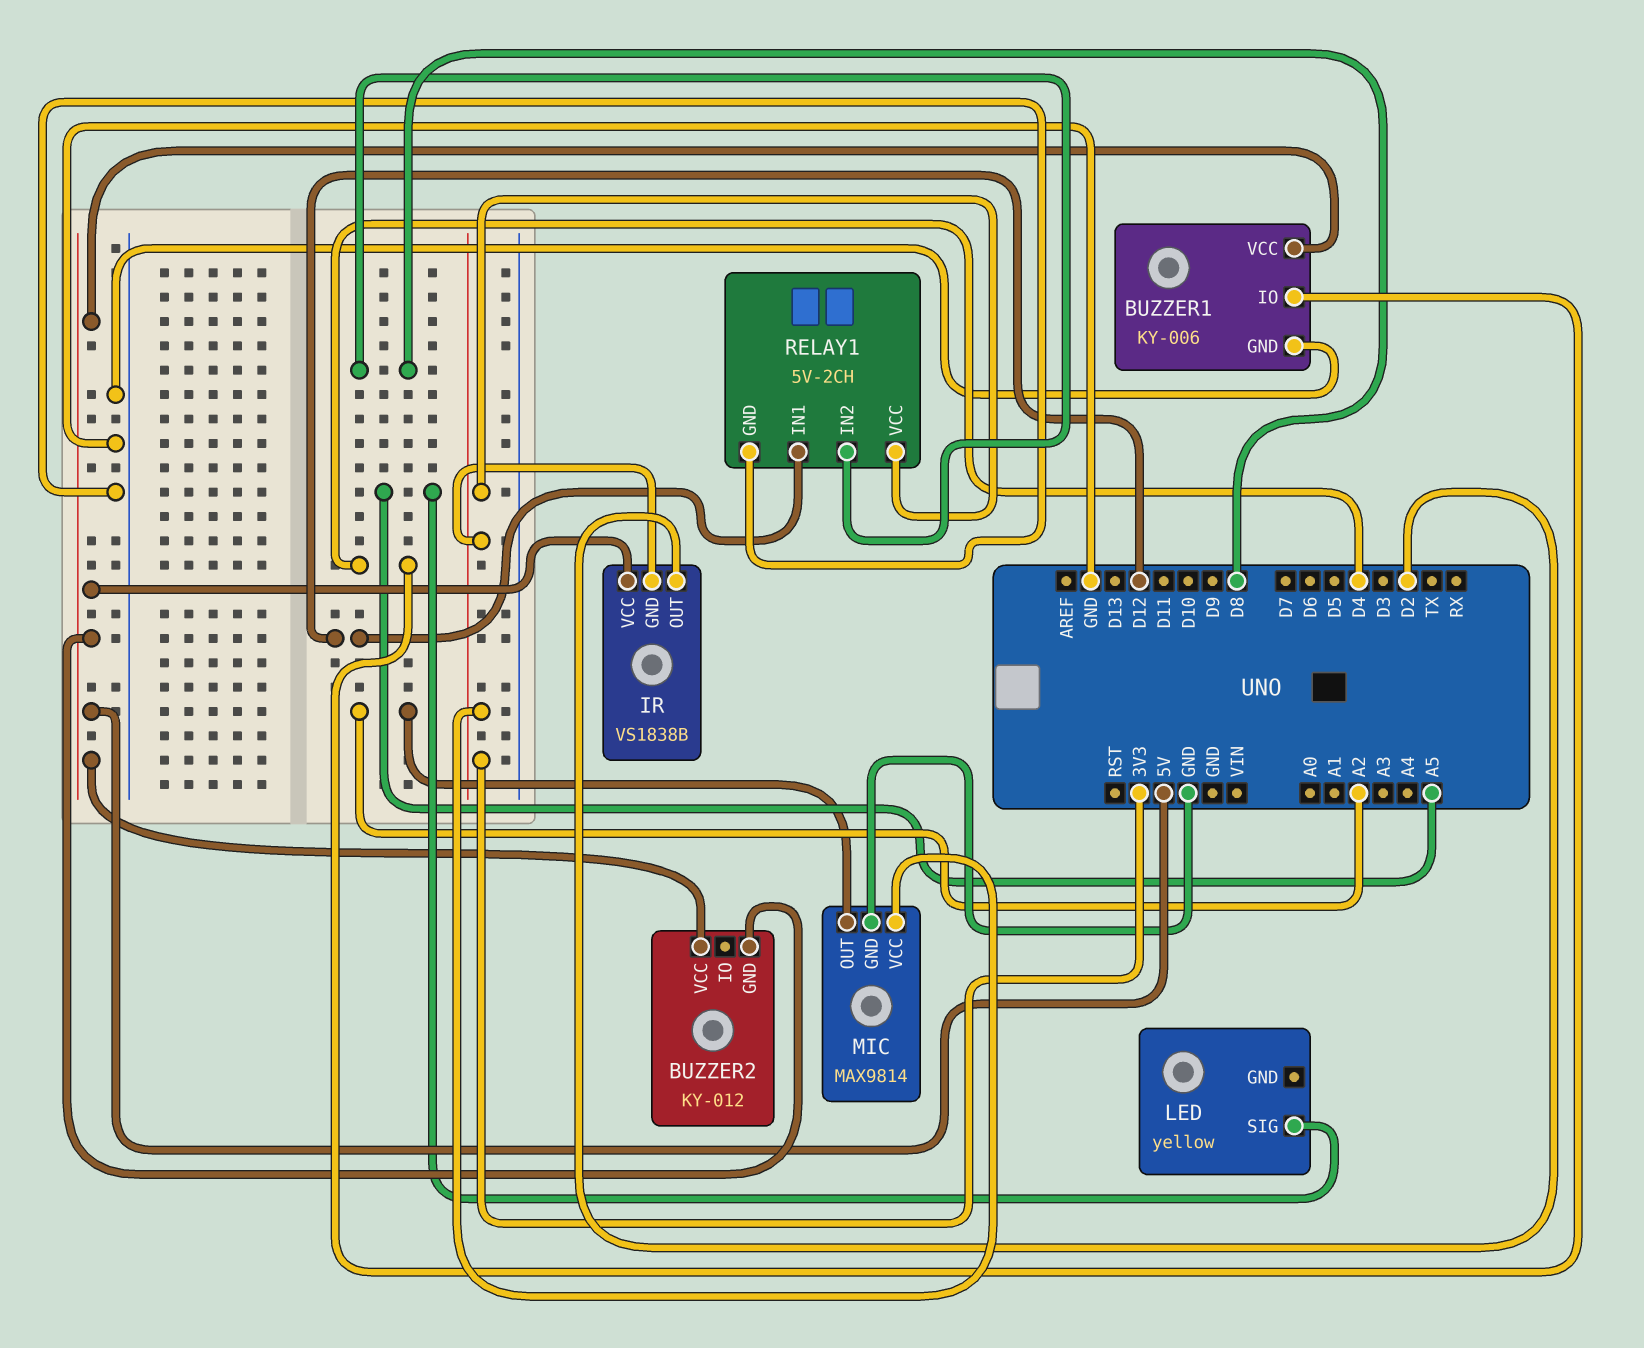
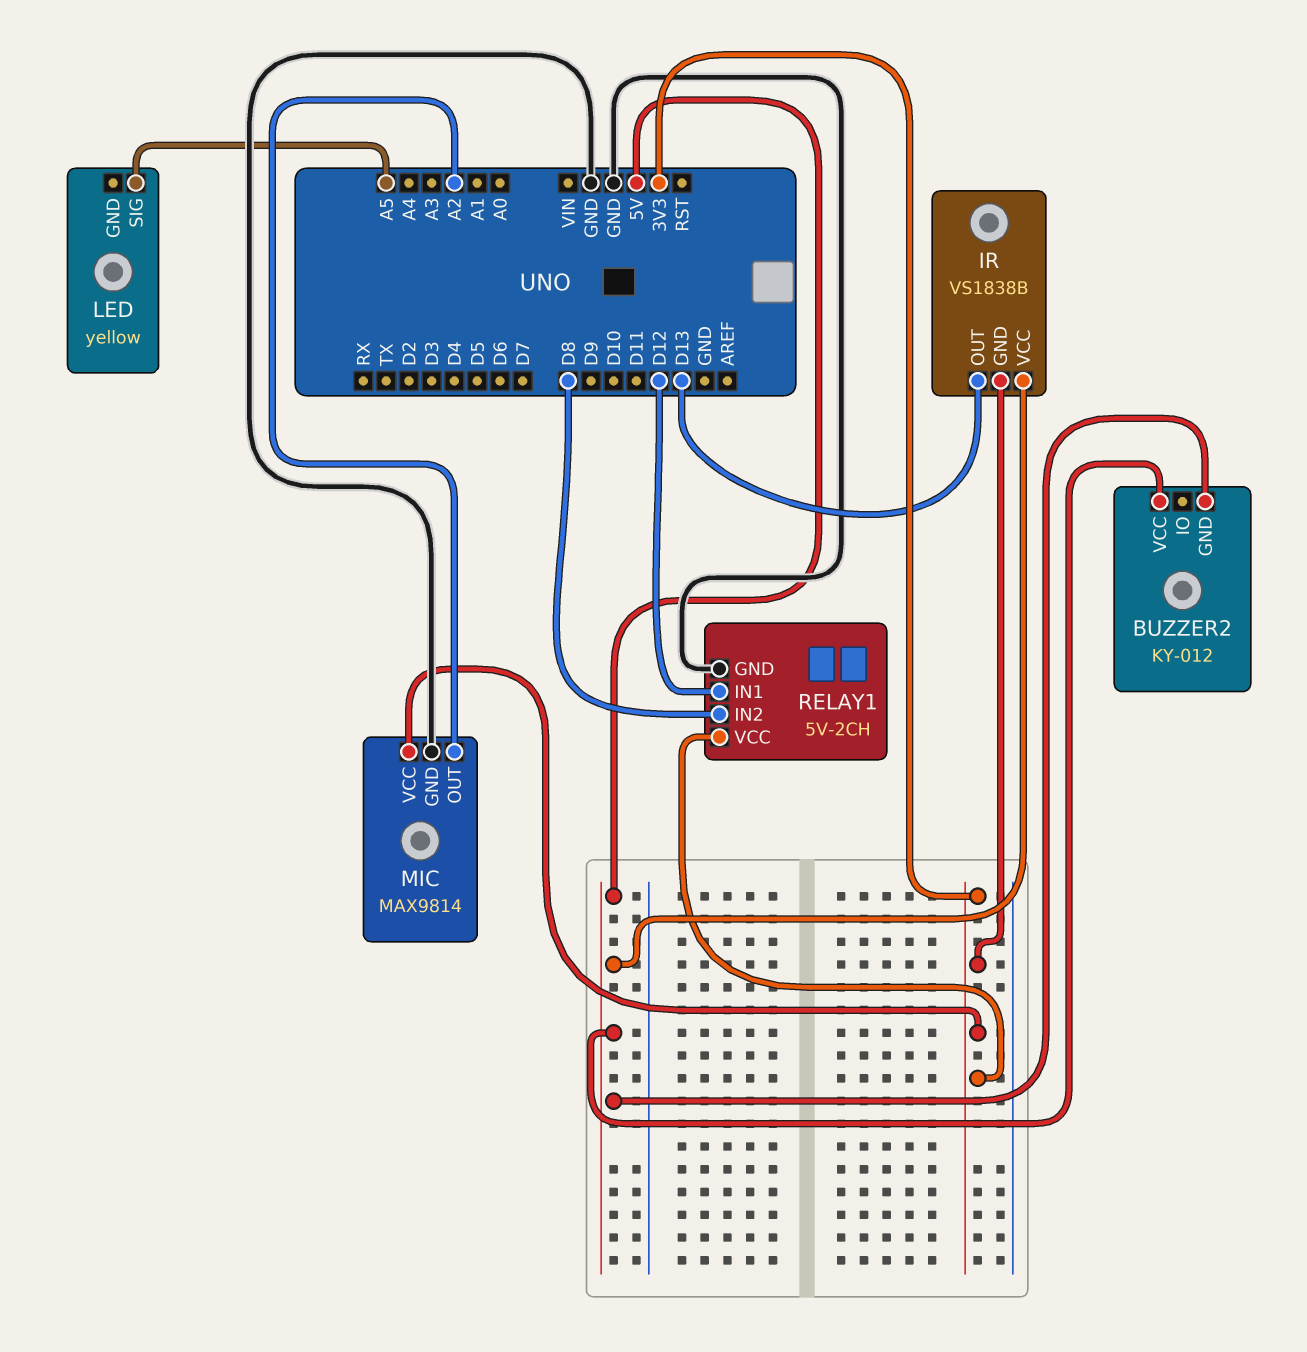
BUZZER1: KY-006 -> none
BUZZER1 pin GND: GND -> none
BUZZER1 pin IO: D4 -> none
BUZZER1 pin VCC: 5V -> none
IR pin OUT: D2 -> D13

